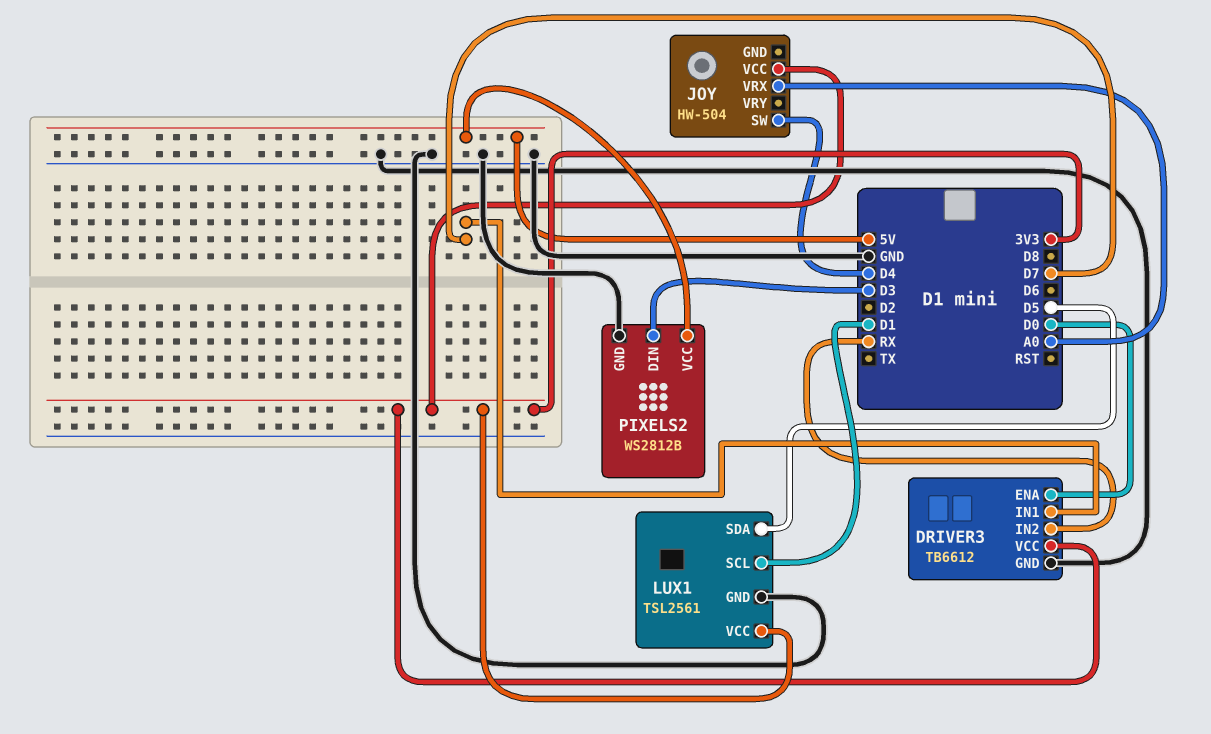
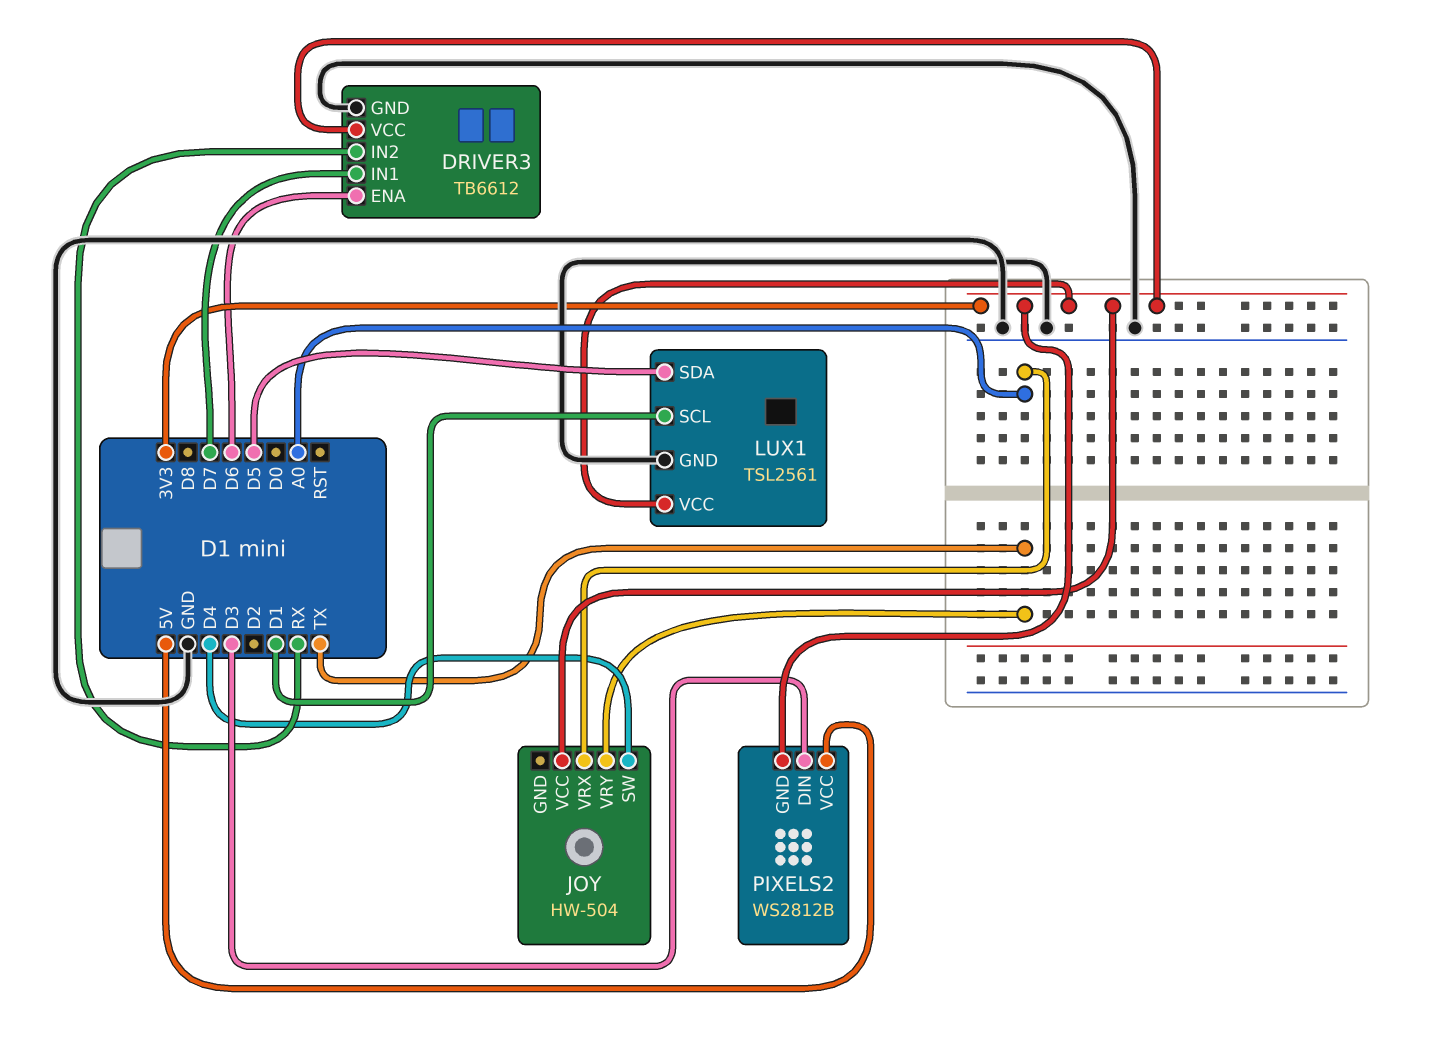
DRIVER3 pin ENA: D0 -> D6
JOY pin VRY: none -> TX
PIXELS2 pin GND: GND -> 3V3

